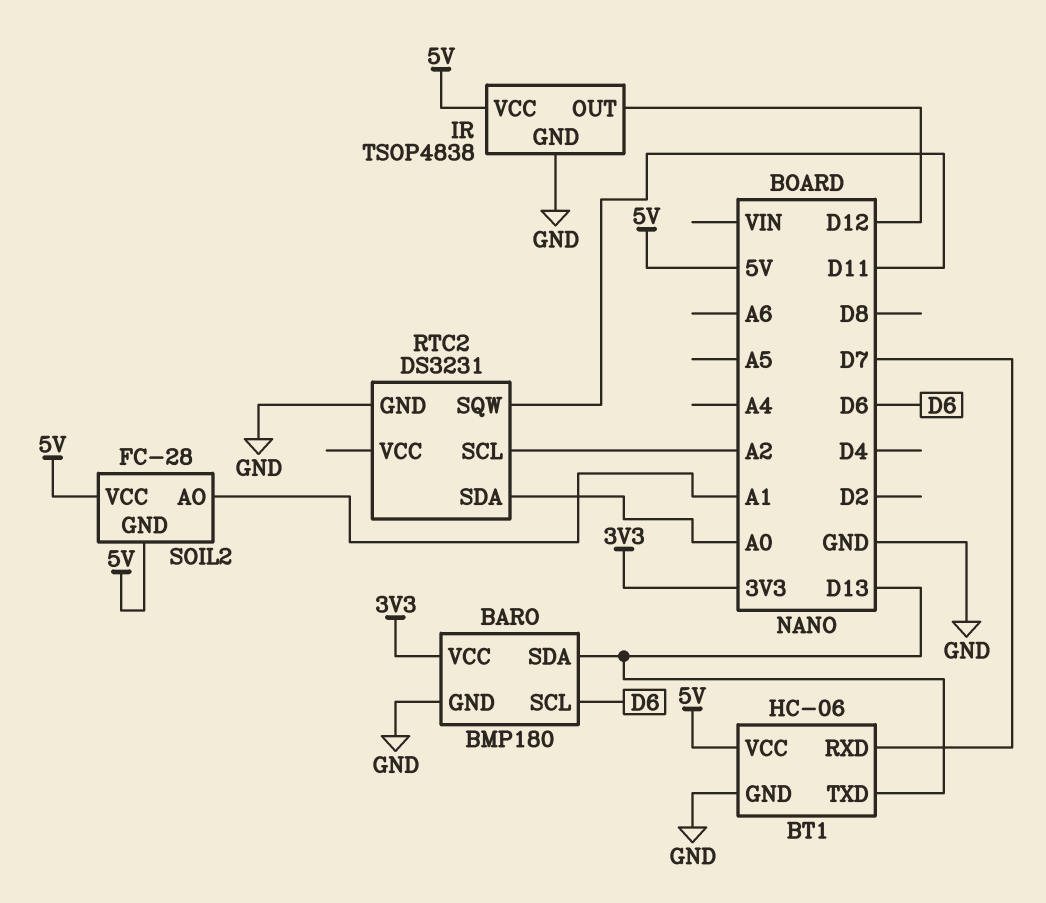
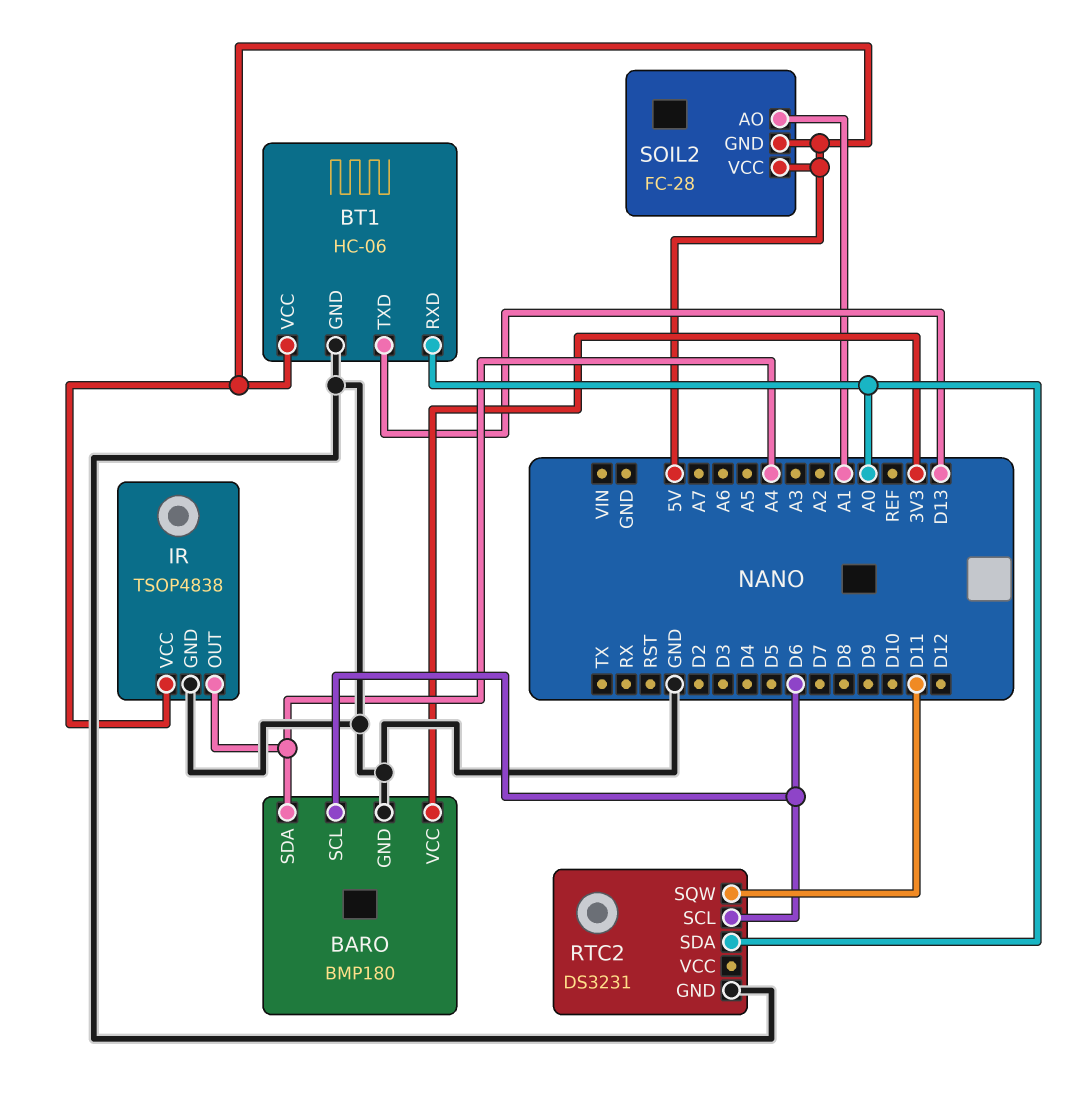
BARO pin SDA: D13 -> A4
BT1 pin RXD: D7 -> A0
IR pin OUT: D12 -> A4
RTC2 pin SCL: A2 -> D6

